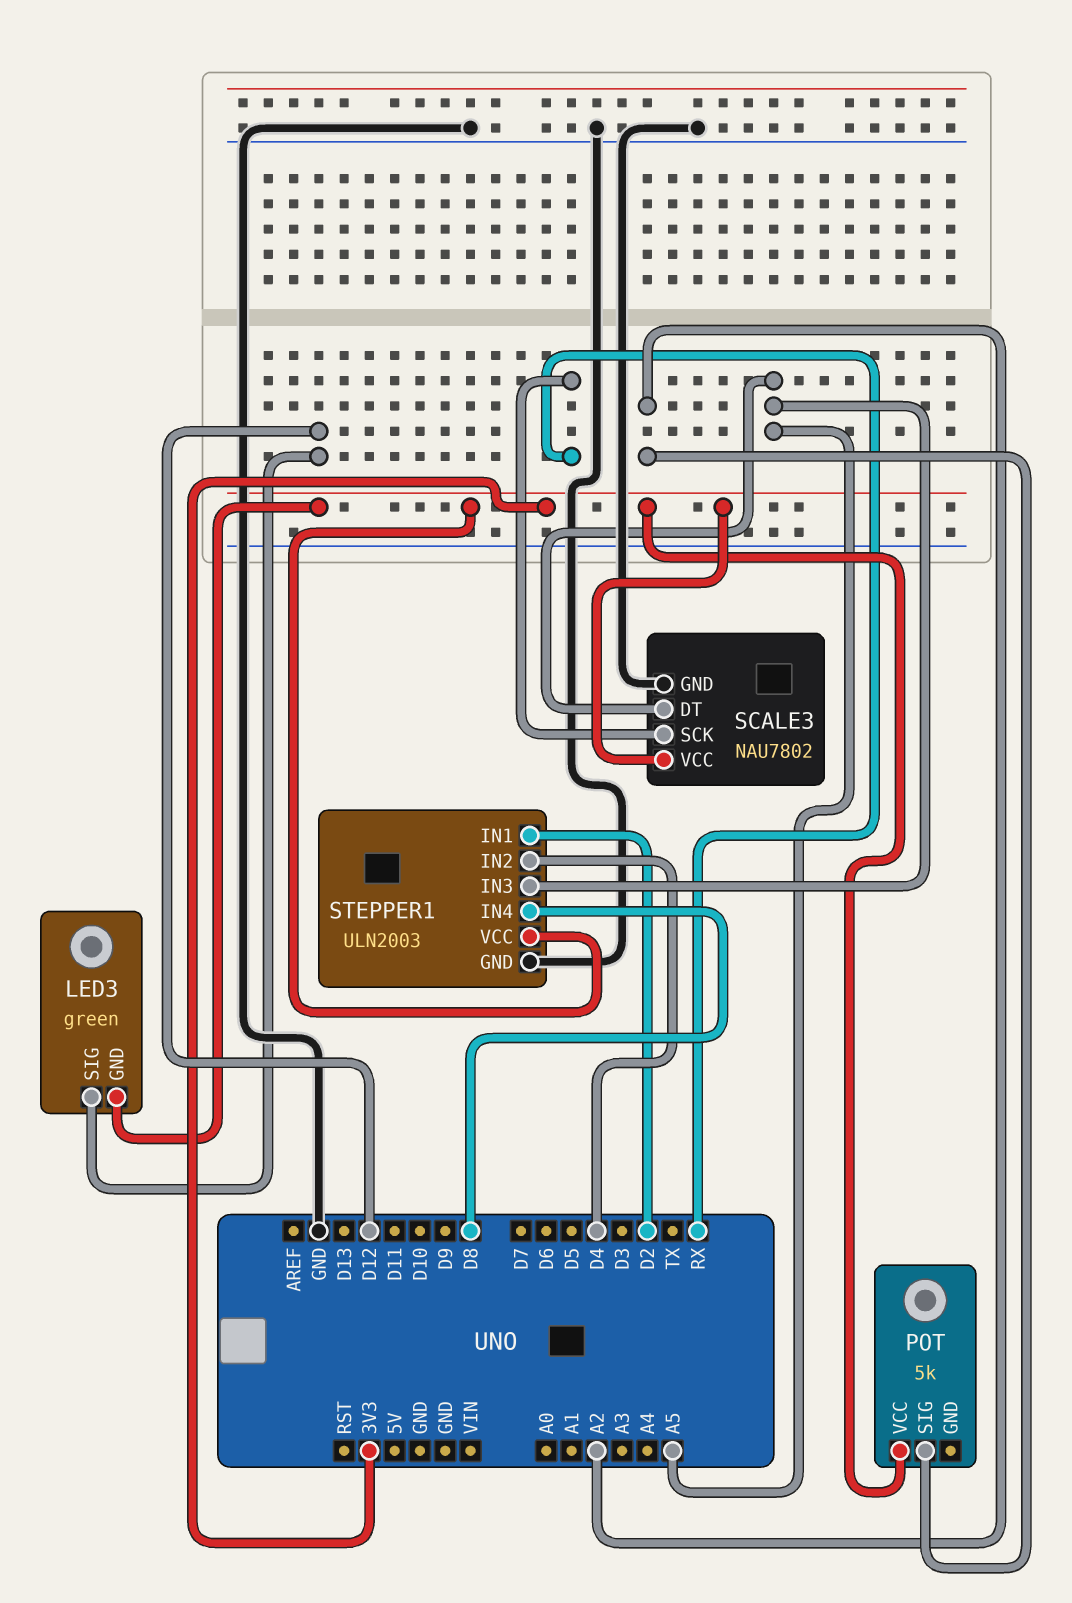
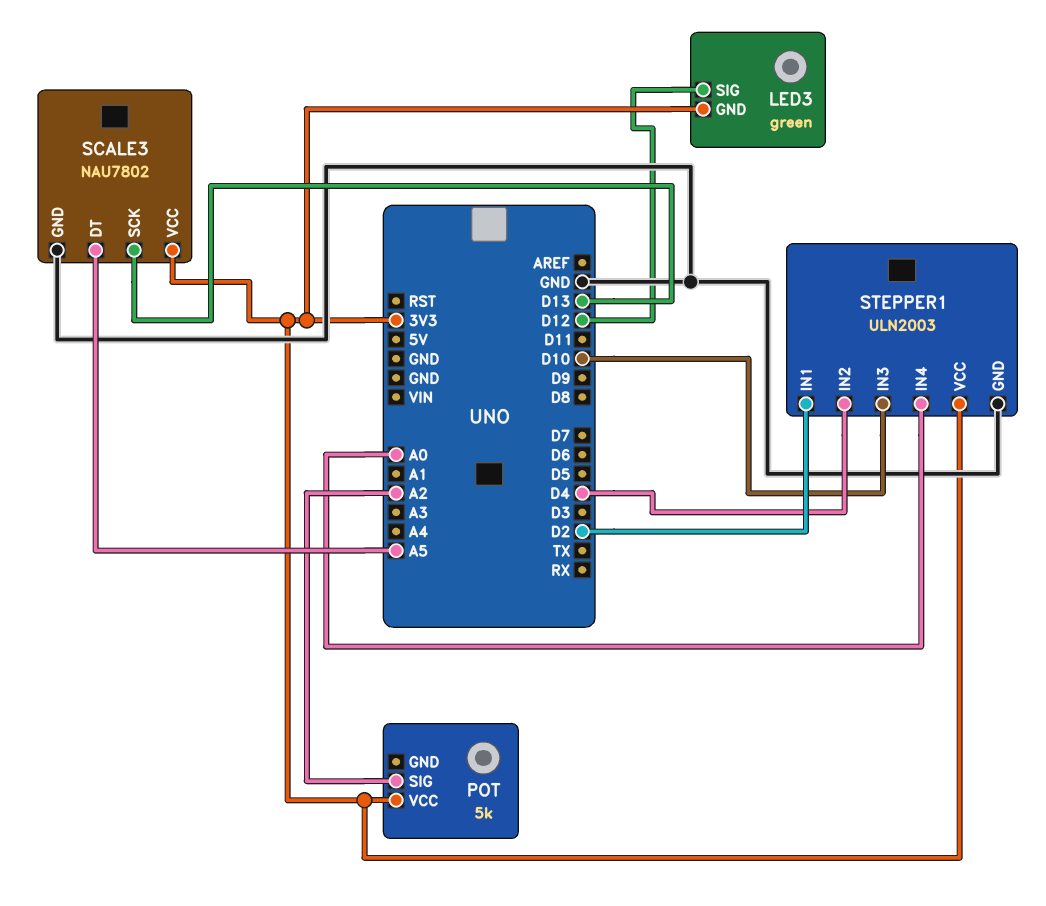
SCALE3 pin SCK: RX -> D13
STEPPER1 pin IN3: A5 -> D10
STEPPER1 pin IN4: D8 -> A0

